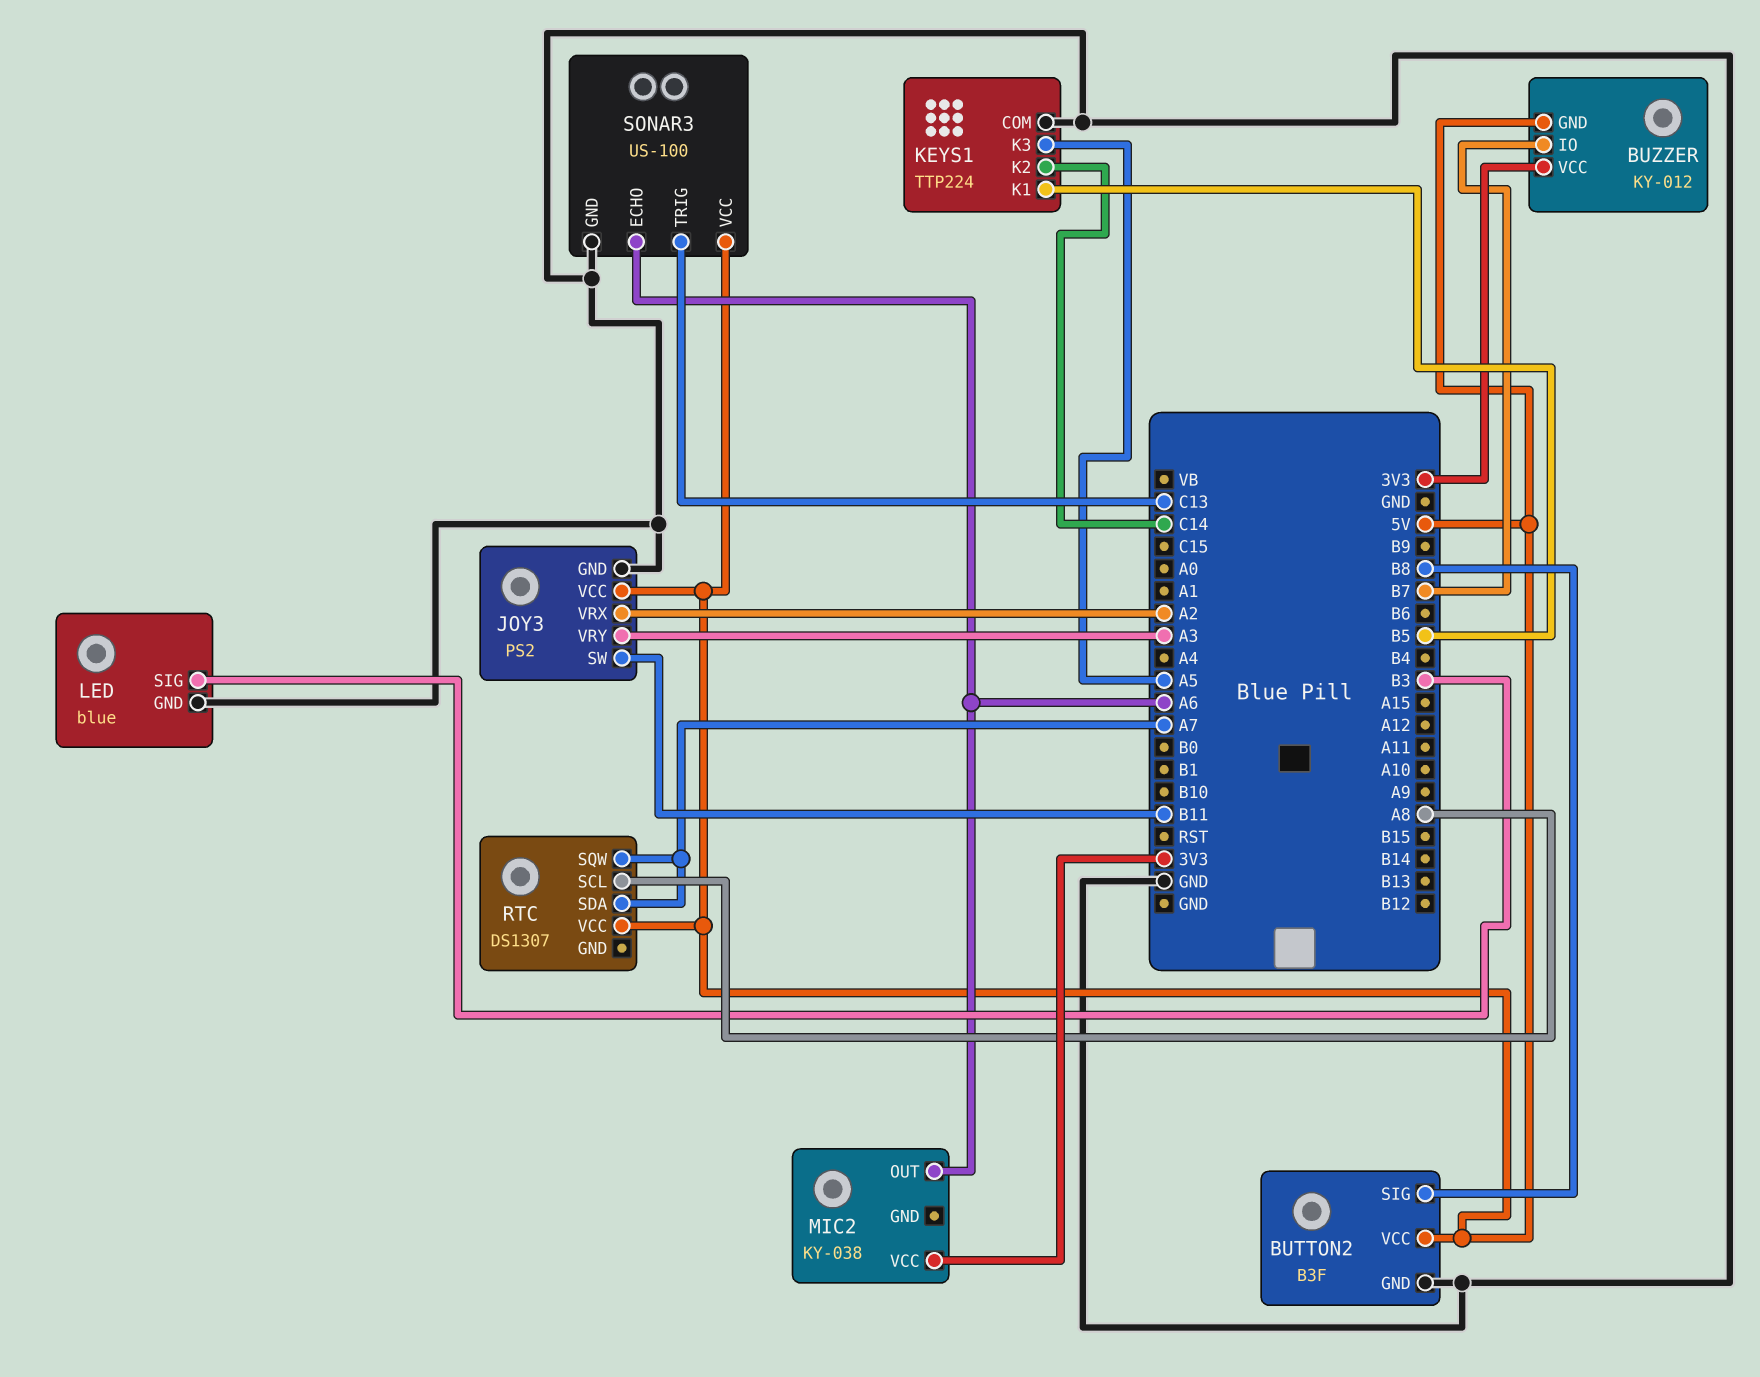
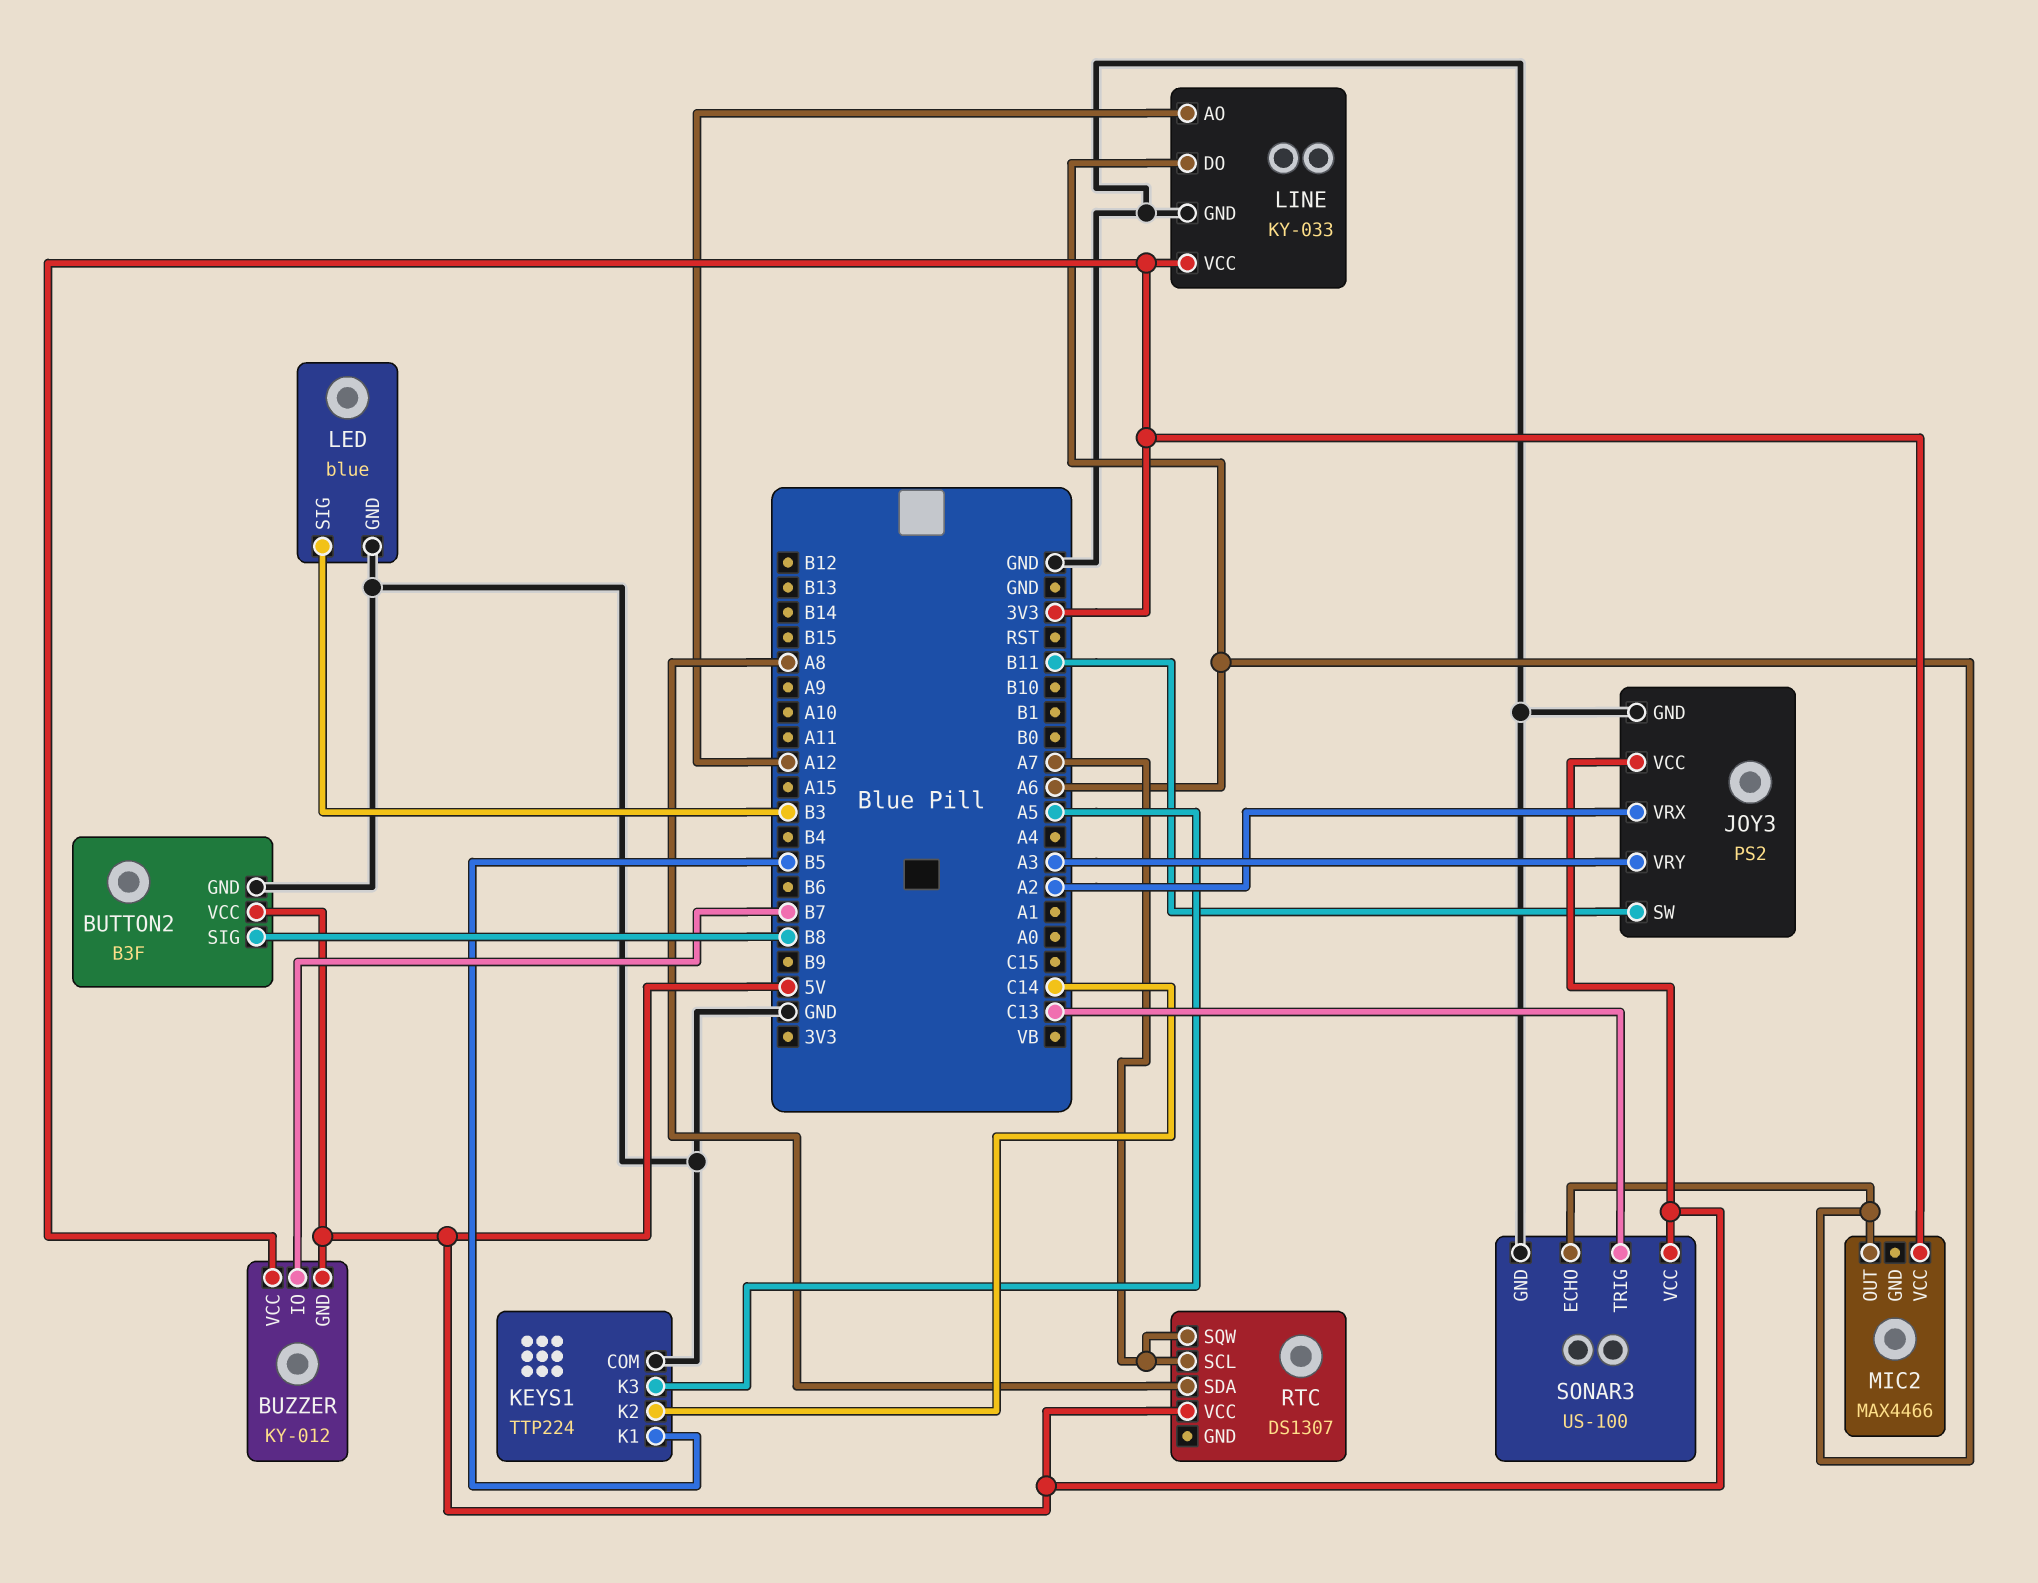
LINE: none -> KY-033
LINE pin AO: none -> A12
LINE pin DO: none -> A6
LINE pin GND: none -> GND
LINE pin VCC: none -> 3V3
MIC2: KY-038 -> MAX4466
RTC pin SCL: A8 -> A7
RTC pin SDA: A7 -> A8

